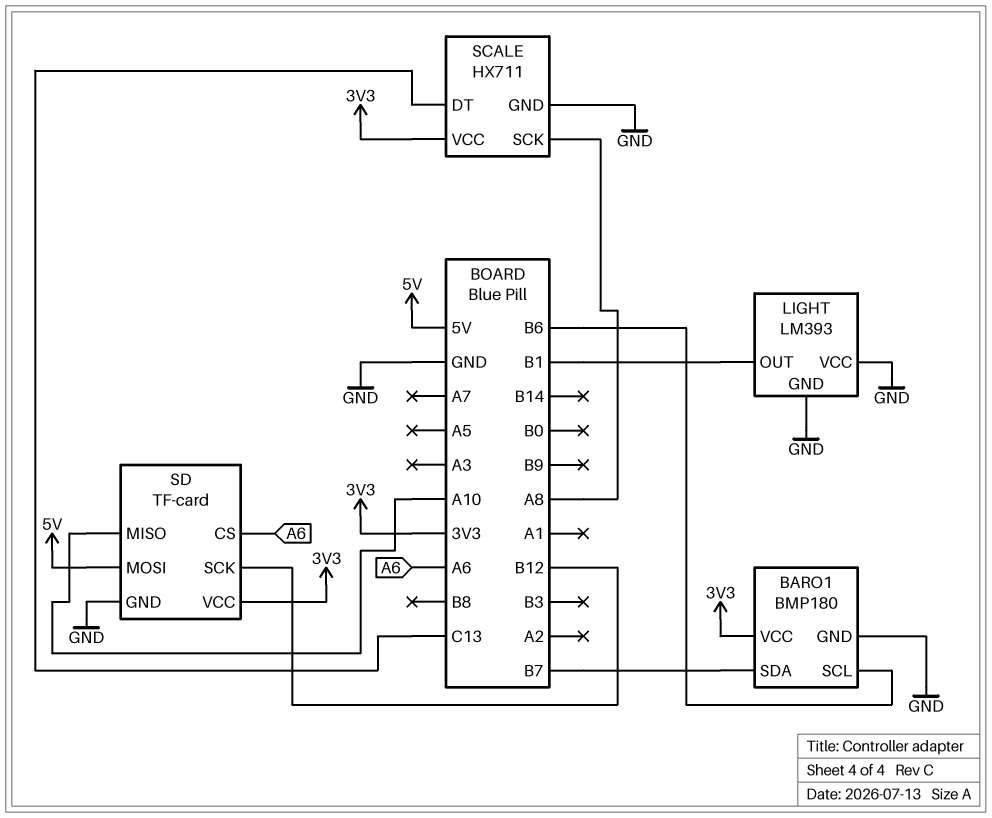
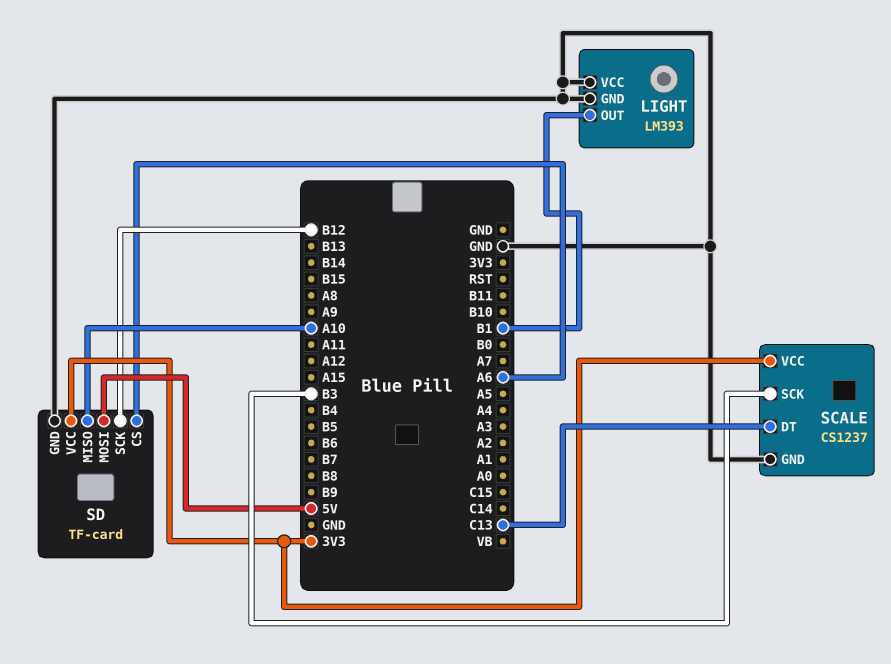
BARO1: BMP180 -> none
BARO1 pin GND: GND -> none
BARO1 pin SCL: B6 -> none
BARO1 pin SDA: B7 -> none
BARO1 pin VCC: 3V3 -> none
SCALE: HX711 -> CS1237
SCALE pin SCK: A8 -> B3

